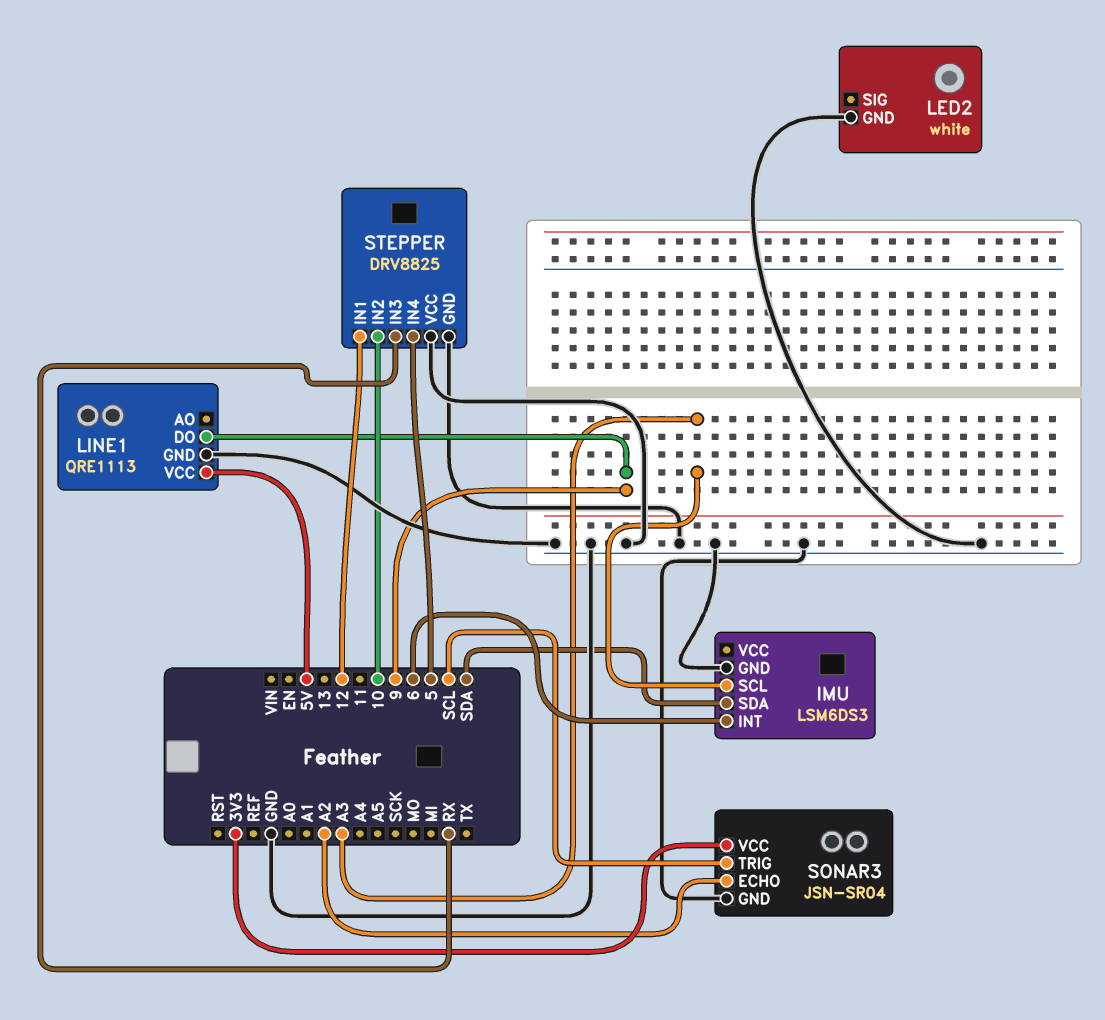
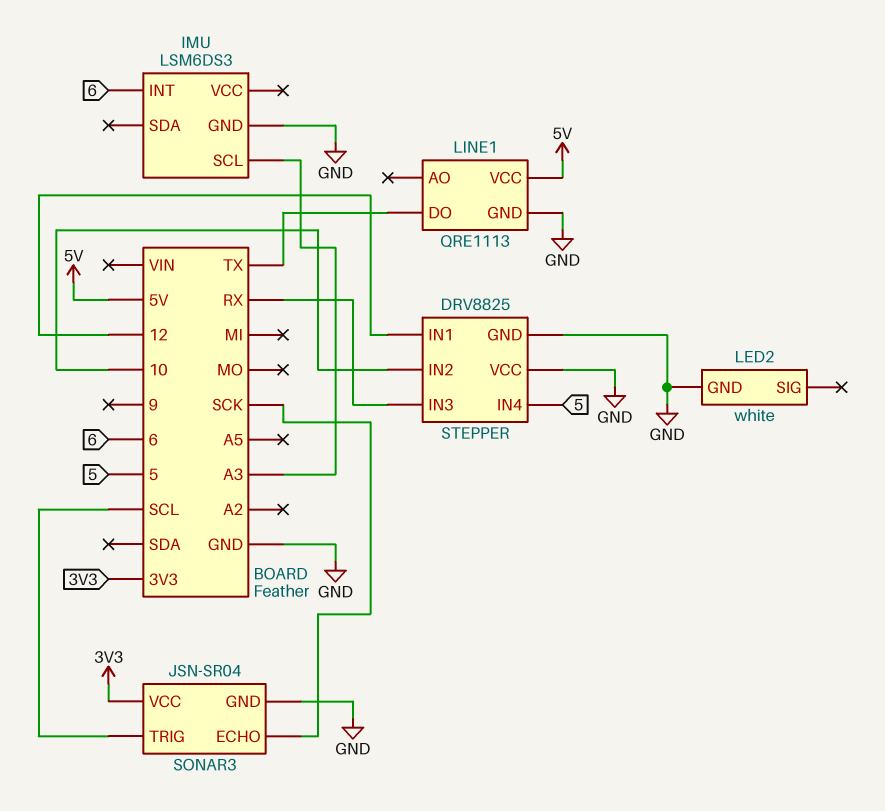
IMU pin SDA: SDA -> none
LINE1 pin DO: 9 -> TX
SONAR3 pin ECHO: A2 -> SCK

